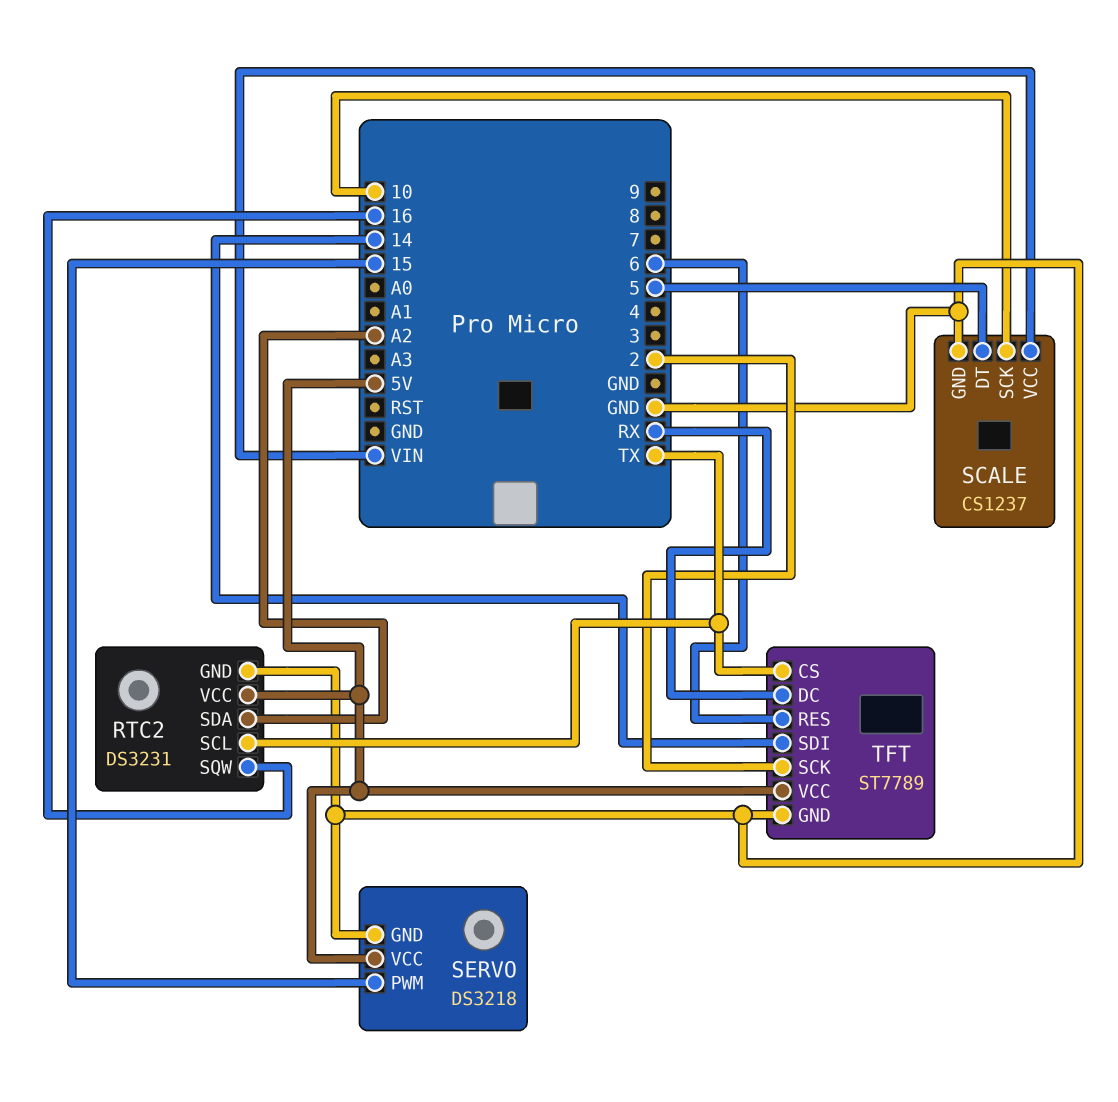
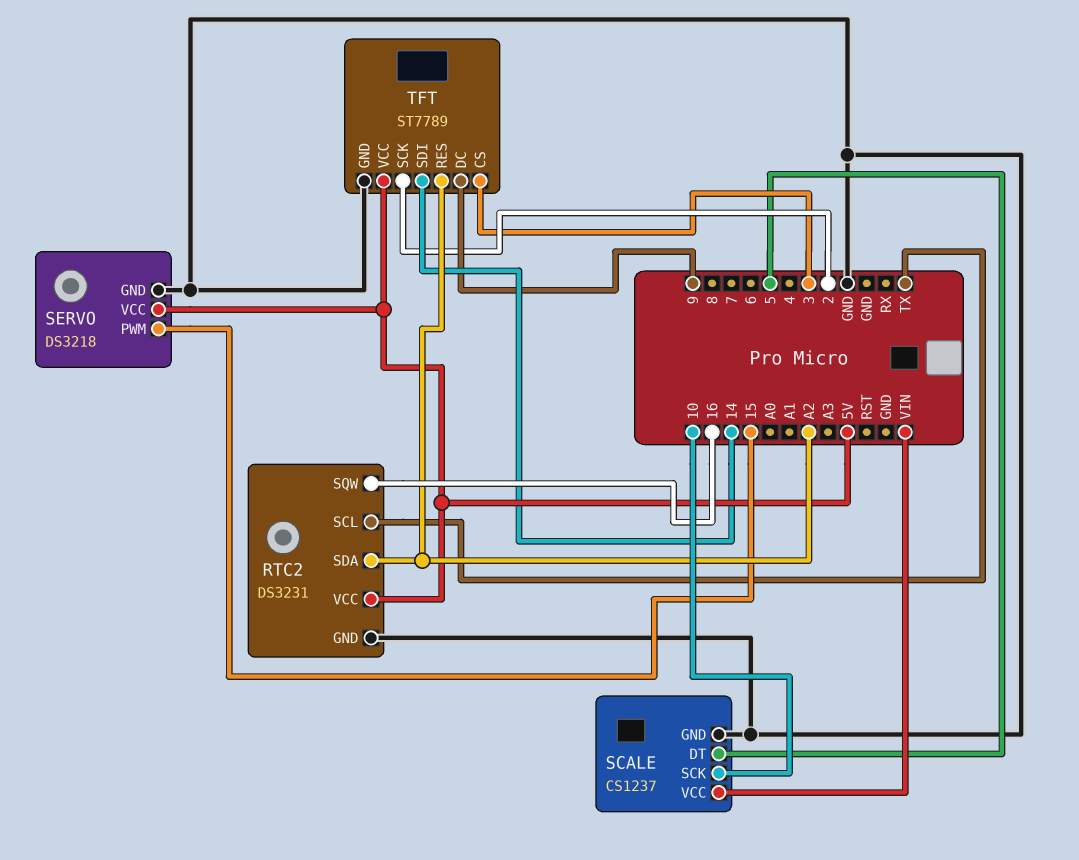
TFT pin CS: TX -> 3
TFT pin DC: RX -> 9
TFT pin RES: 6 -> A2

